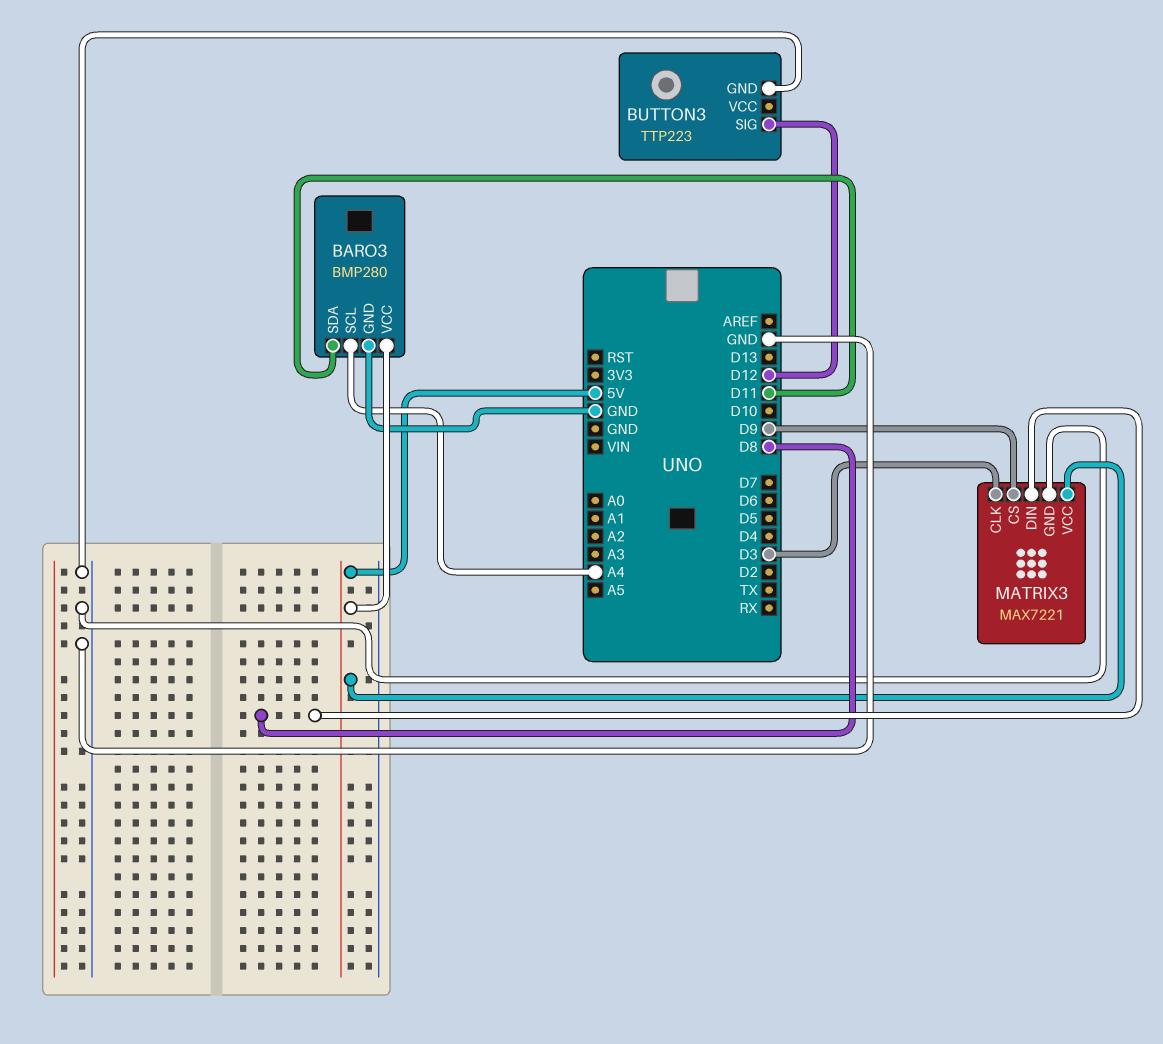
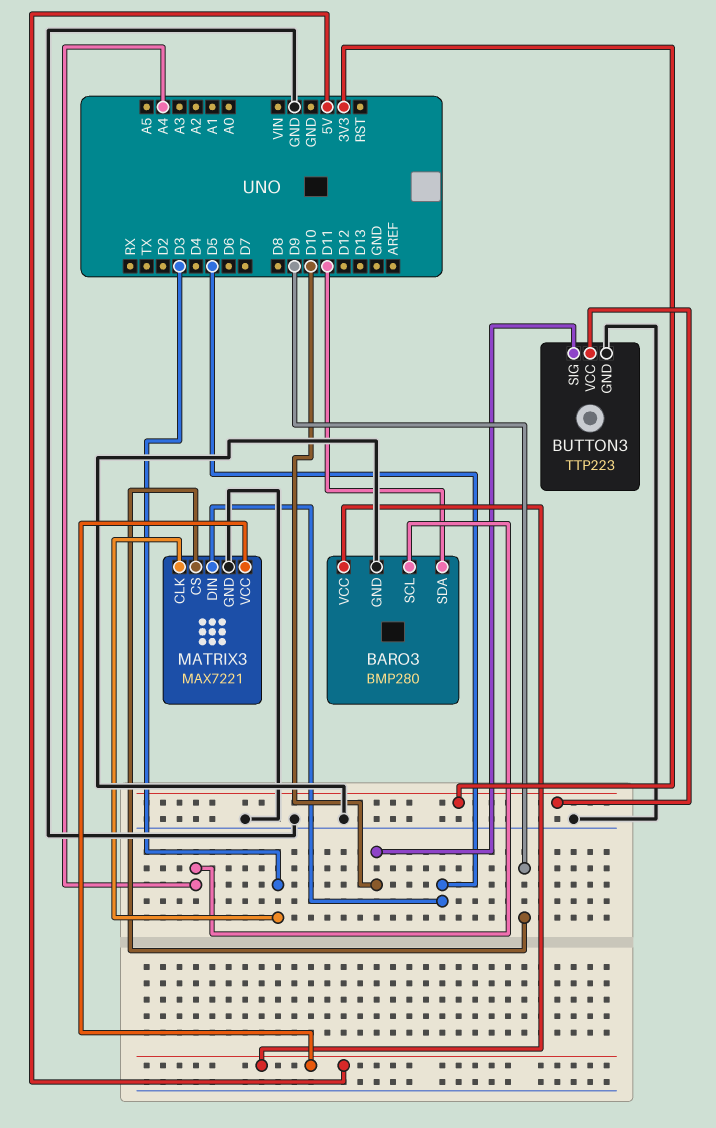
BUTTON3 pin SIG: D12 -> D10
BUTTON3 pin VCC: none -> 3V3
MATRIX3 pin DIN: D8 -> D5

